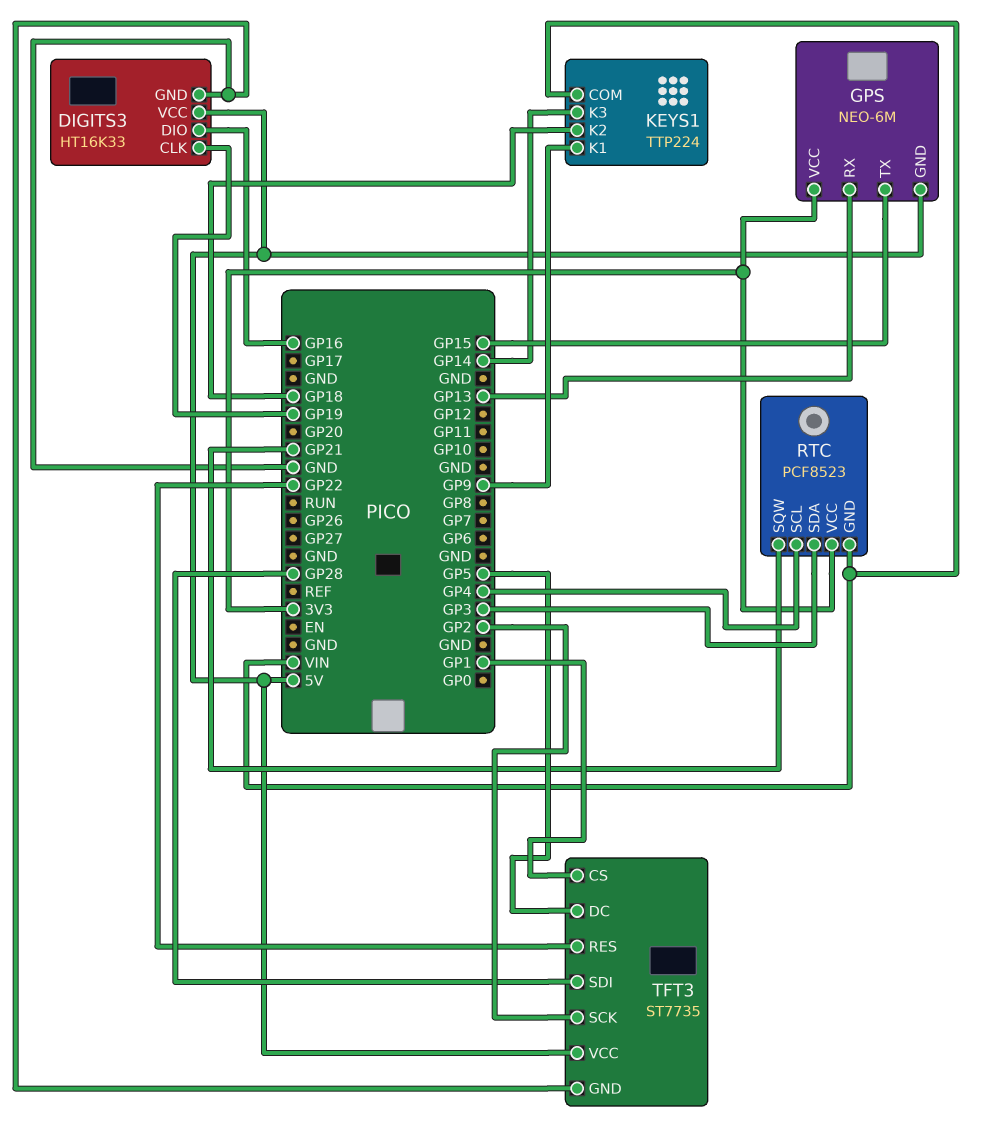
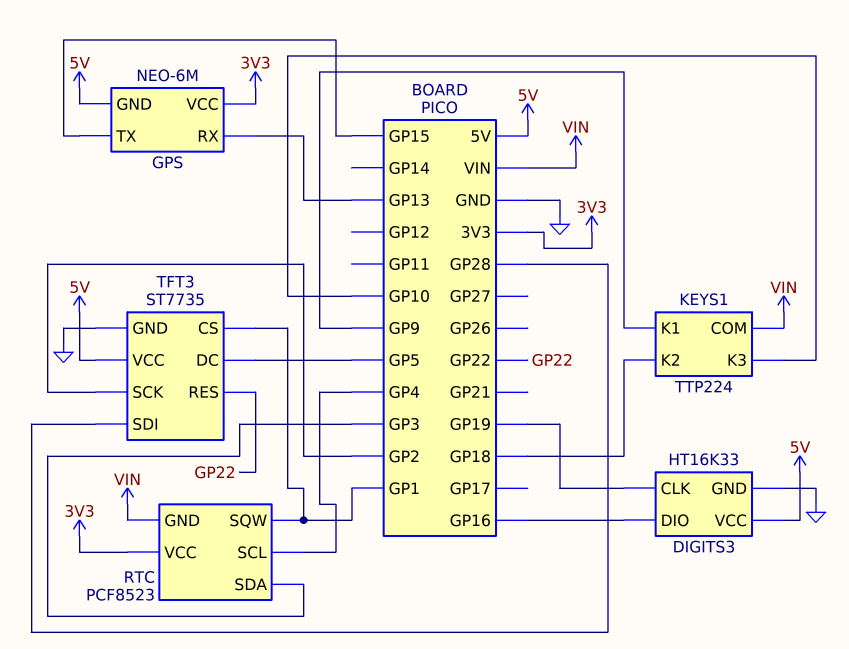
KEYS1 pin K3: GP14 -> GP10
RTC pin SQW: GP21 -> GP1

